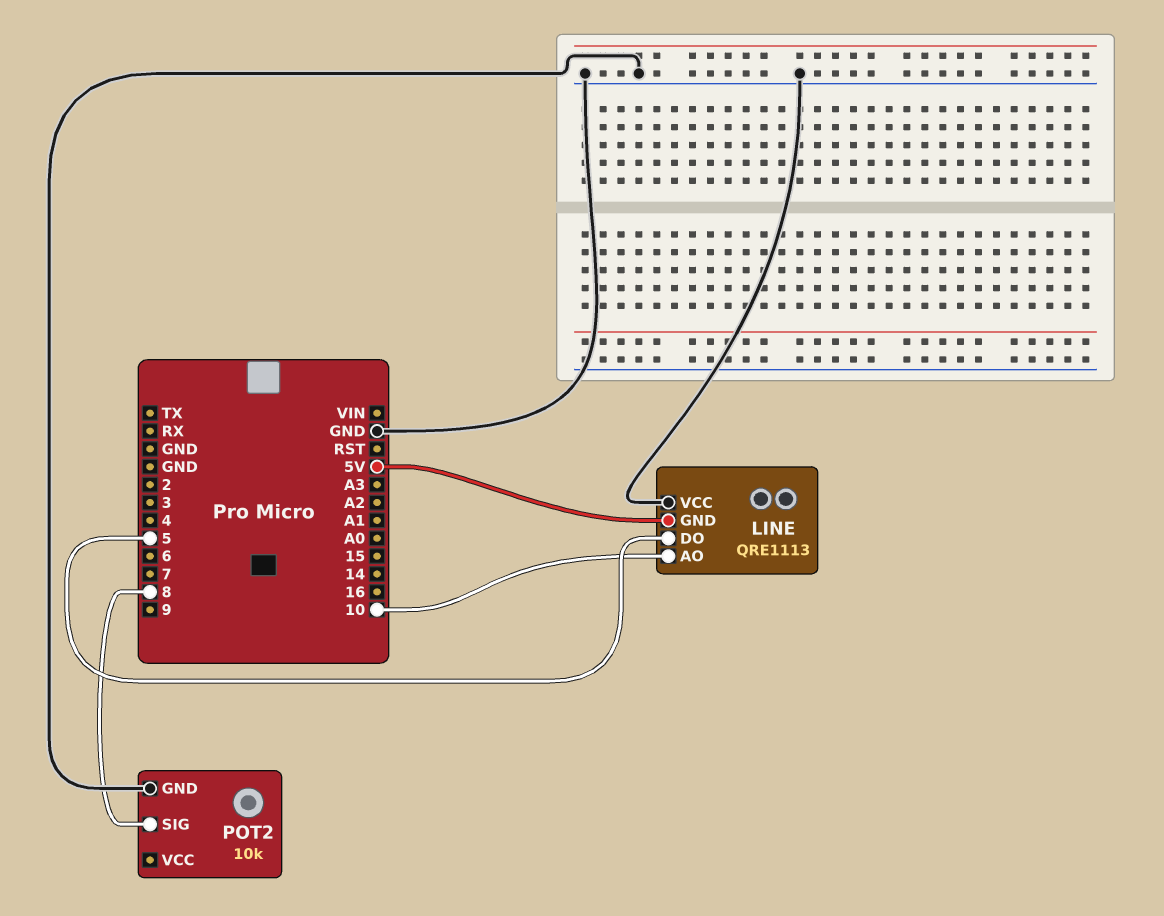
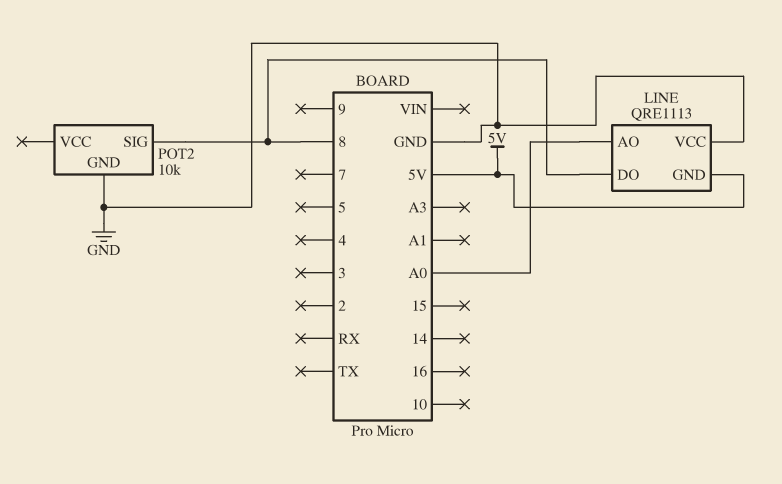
LINE pin AO: 10 -> A0
LINE pin DO: 5 -> 8

